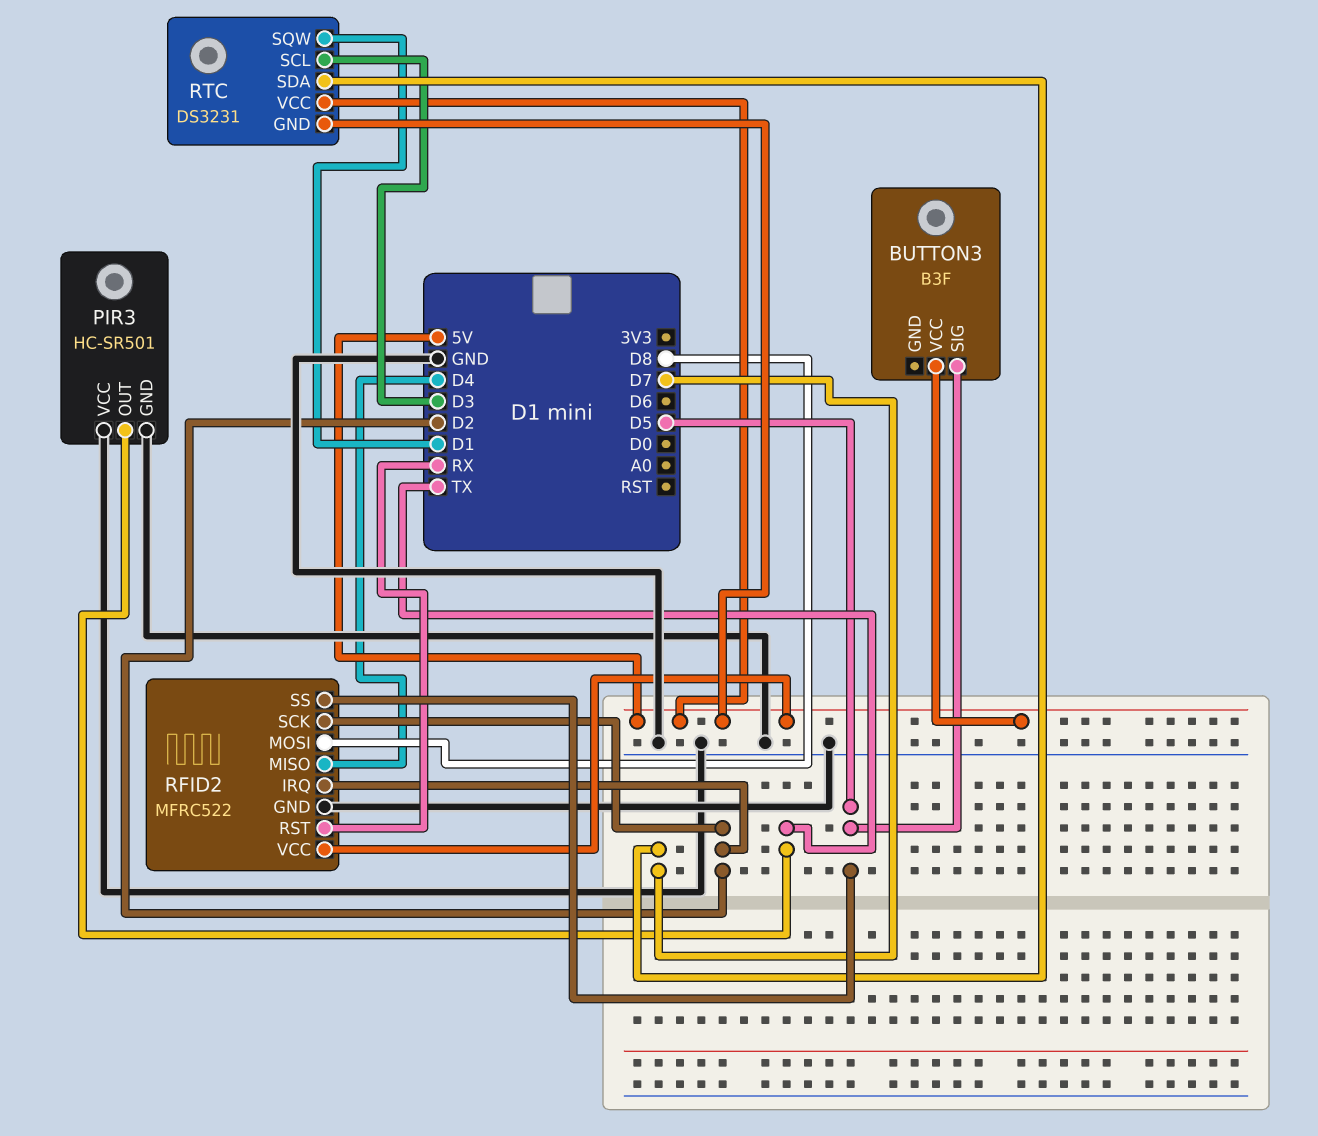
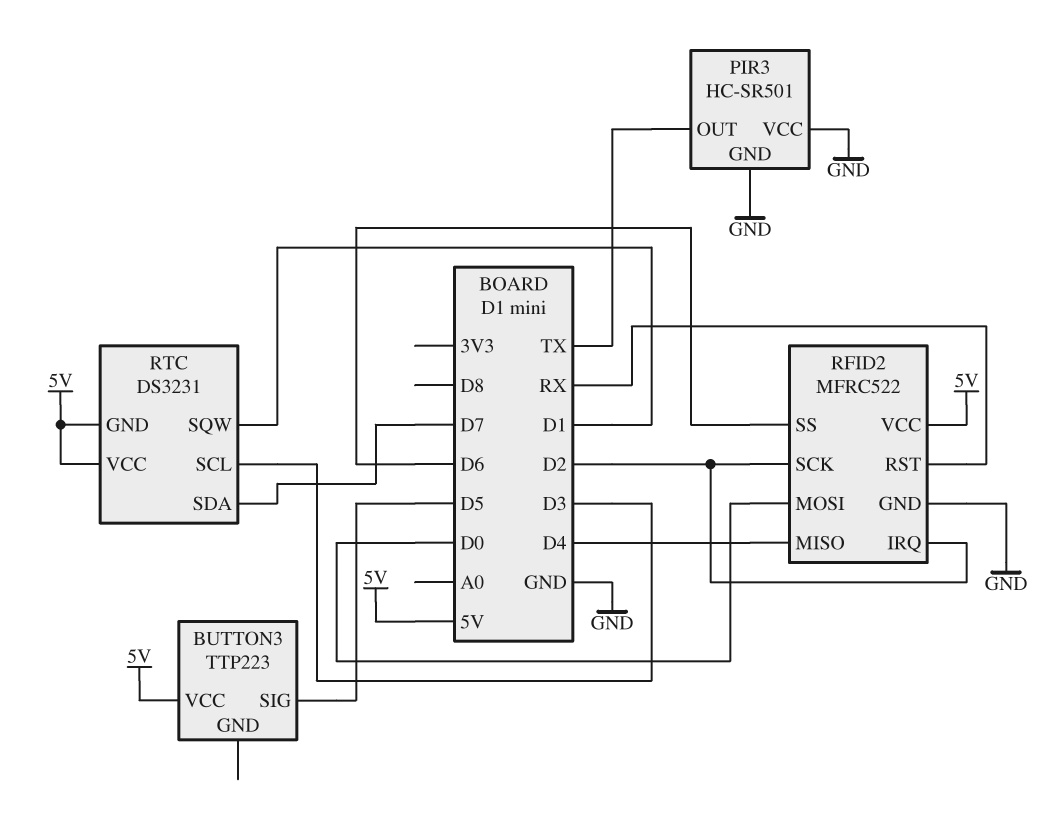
BUTTON3: B3F -> TTP223
RFID2 pin MOSI: D8 -> D0
RFID2 pin SS: D5 -> D6

